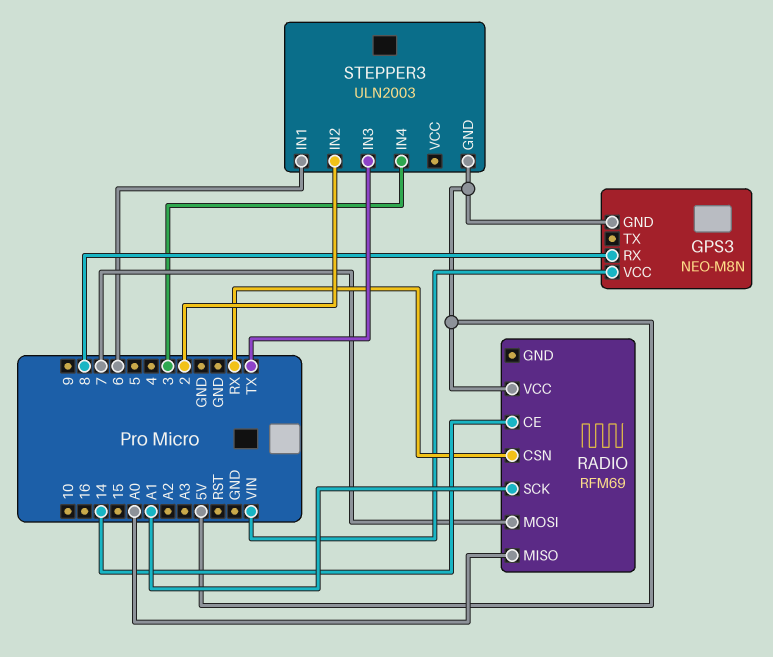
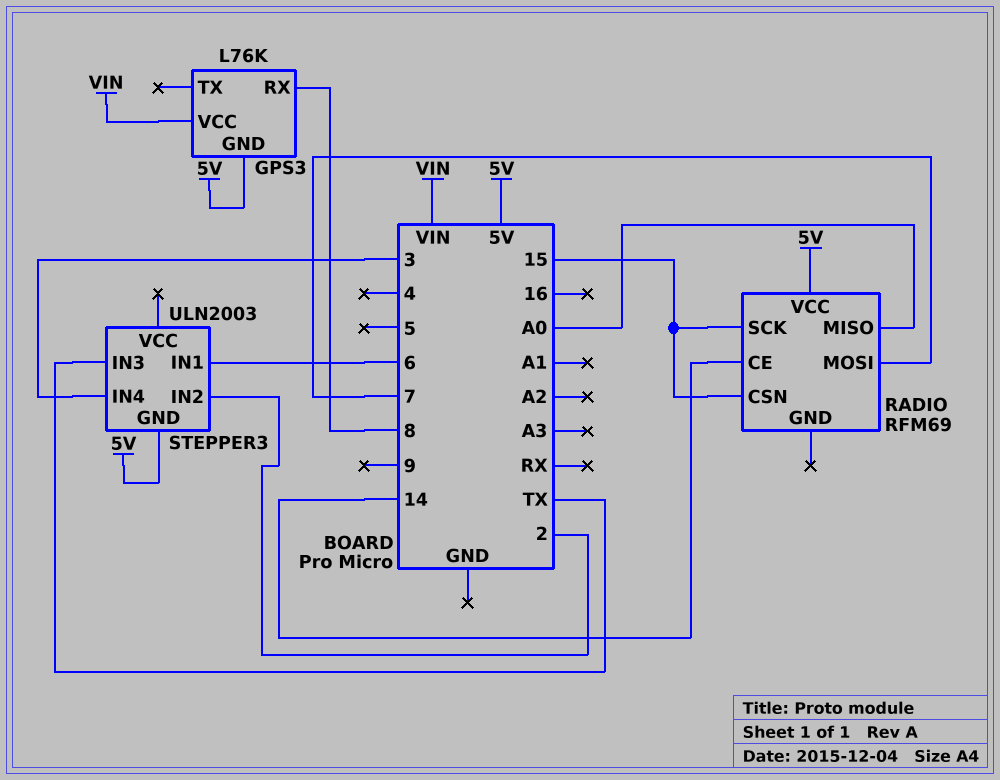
GPS3: NEO-M8N -> L76K
RADIO pin CSN: RX -> 15
RADIO pin SCK: A1 -> 15

